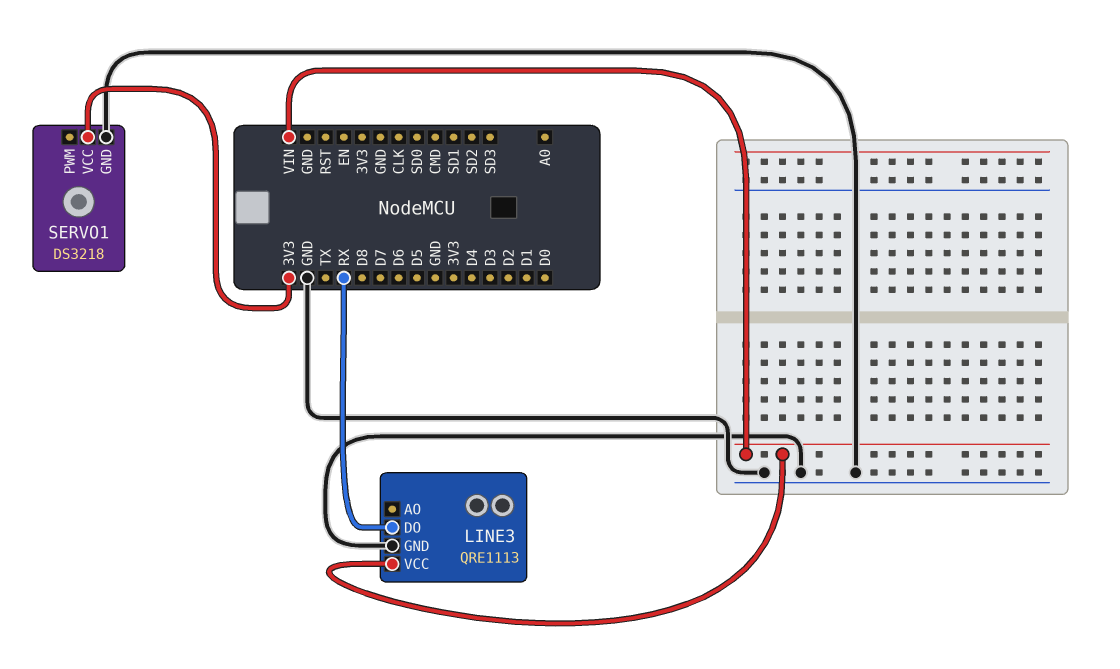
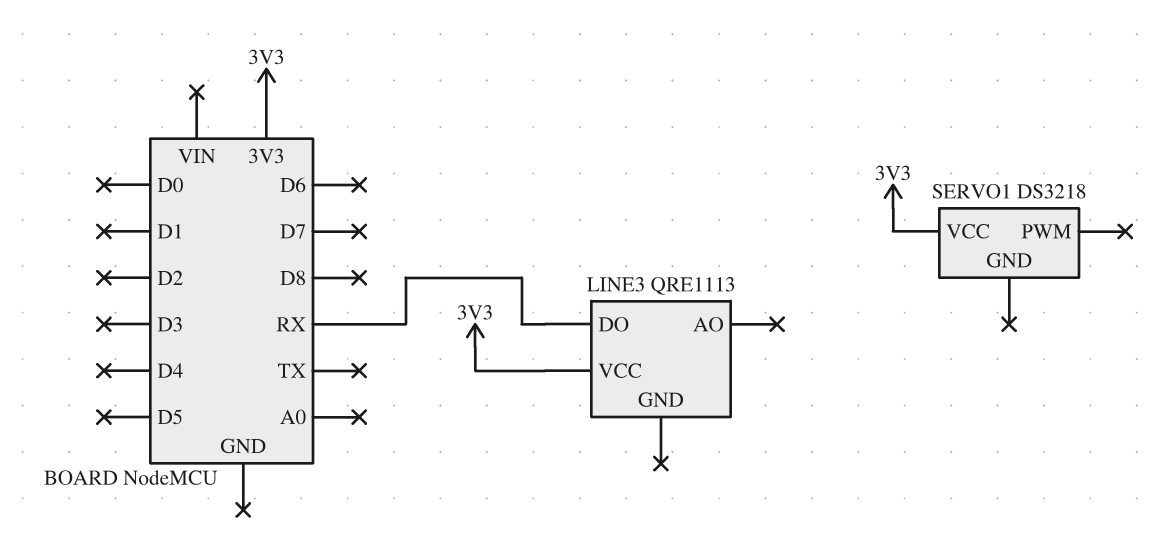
LINE3 pin GND: GND -> none
LINE3 pin VCC: VIN -> 3V3
SERVO1 pin GND: GND -> none

